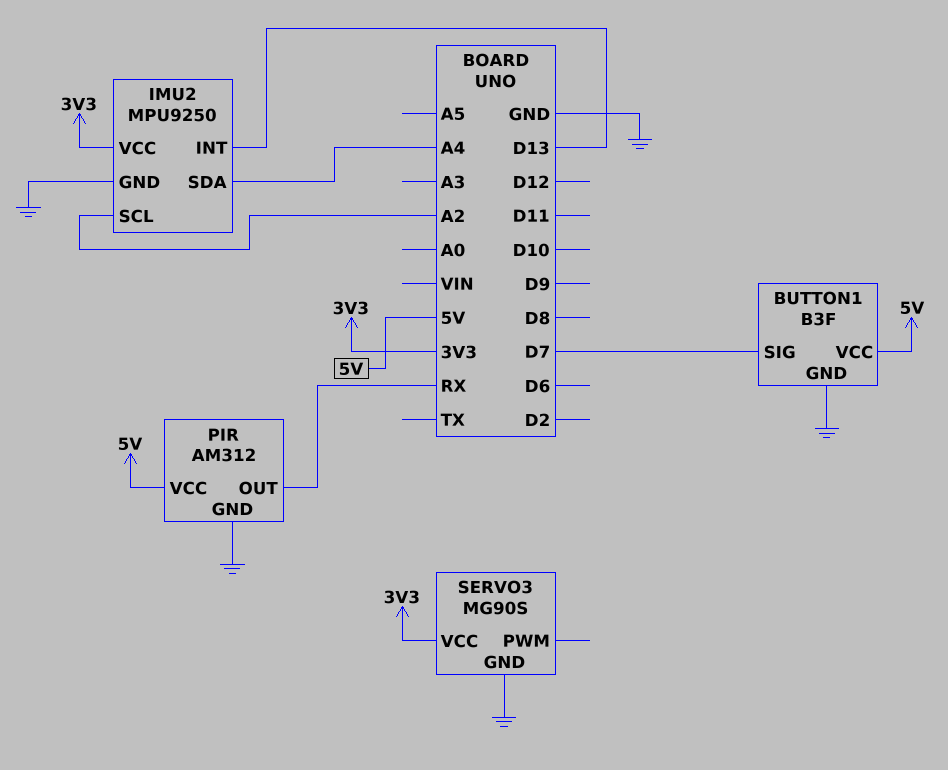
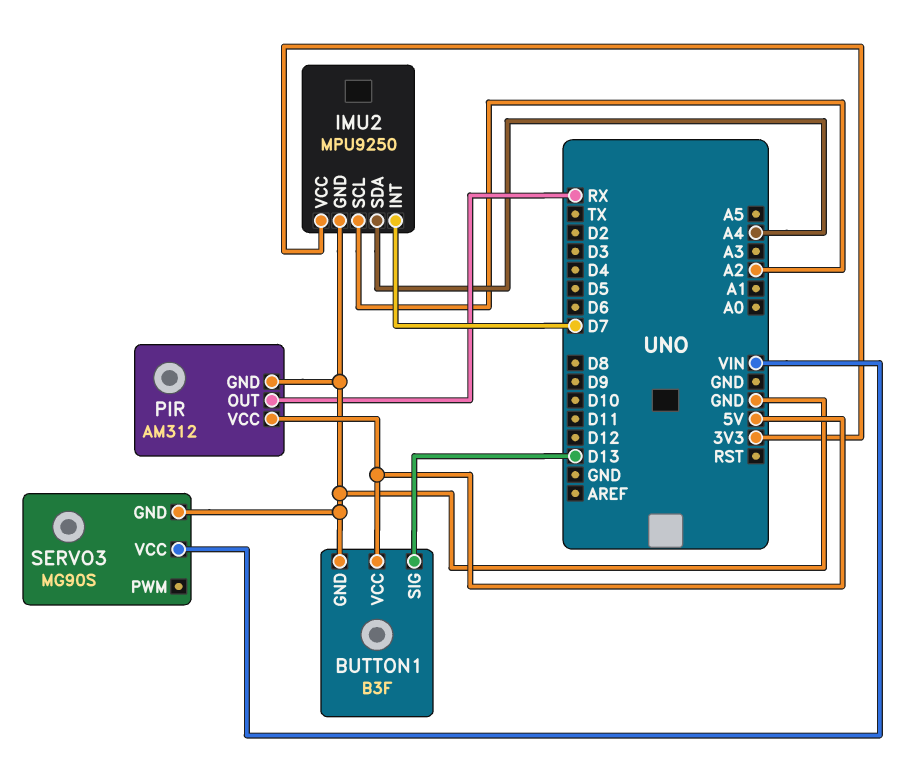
BUTTON1 pin SIG: D7 -> D13
IMU2 pin INT: D13 -> D7
SERVO3 pin VCC: 3V3 -> VIN

